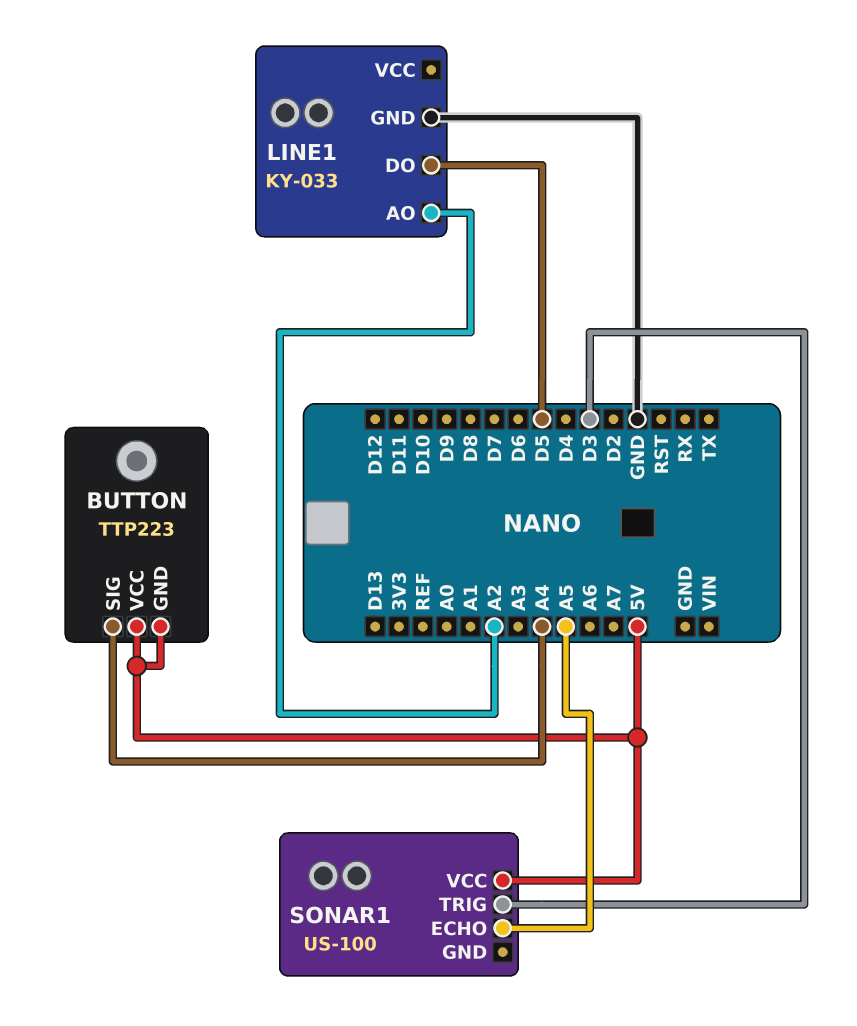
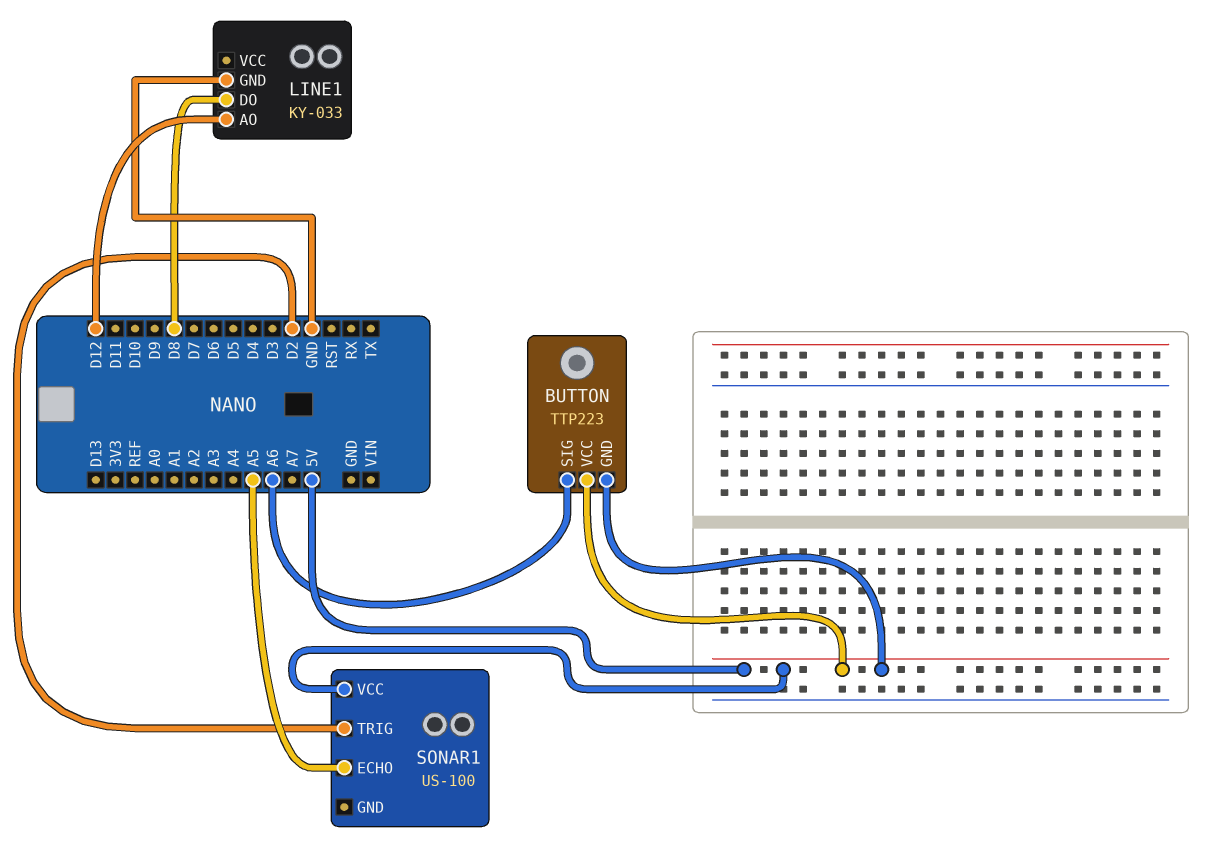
BUTTON pin SIG: A4 -> A6
LINE1 pin AO: A2 -> D12
LINE1 pin DO: D5 -> D8
SONAR1 pin TRIG: D3 -> D2

